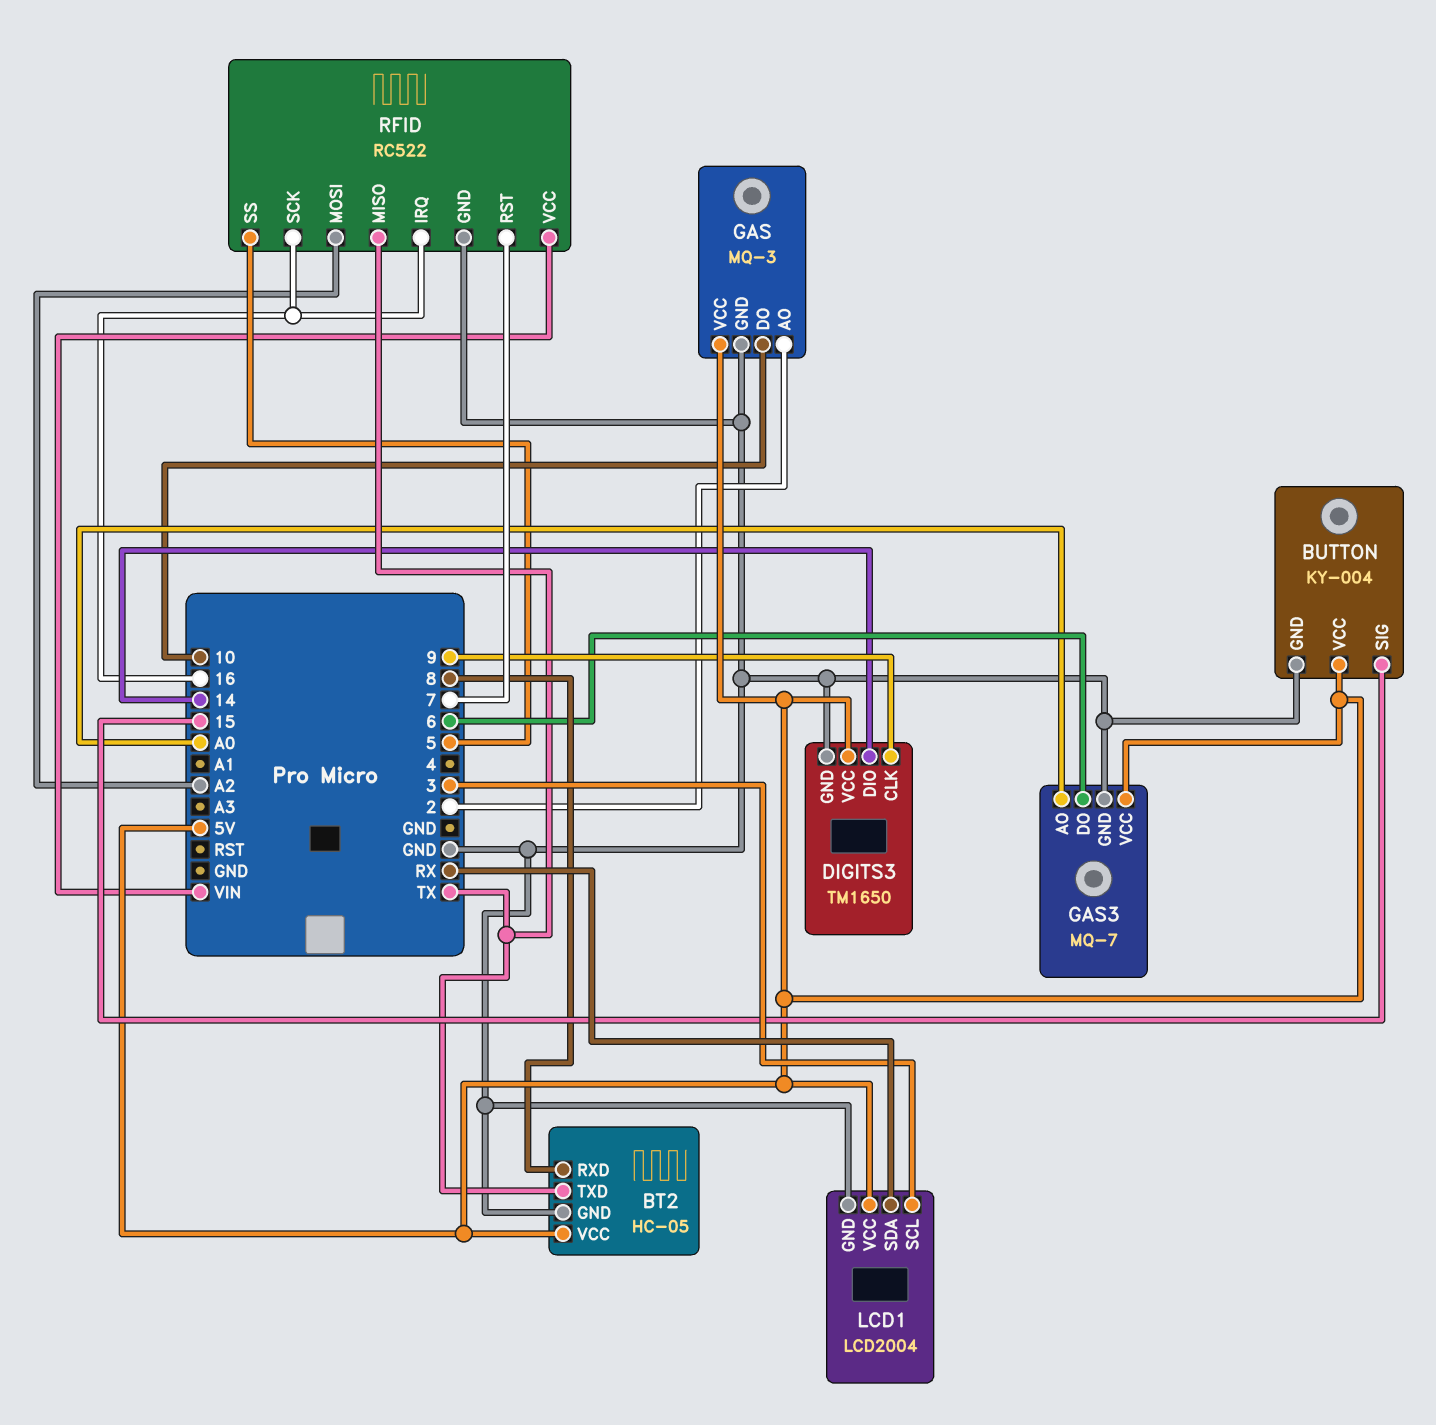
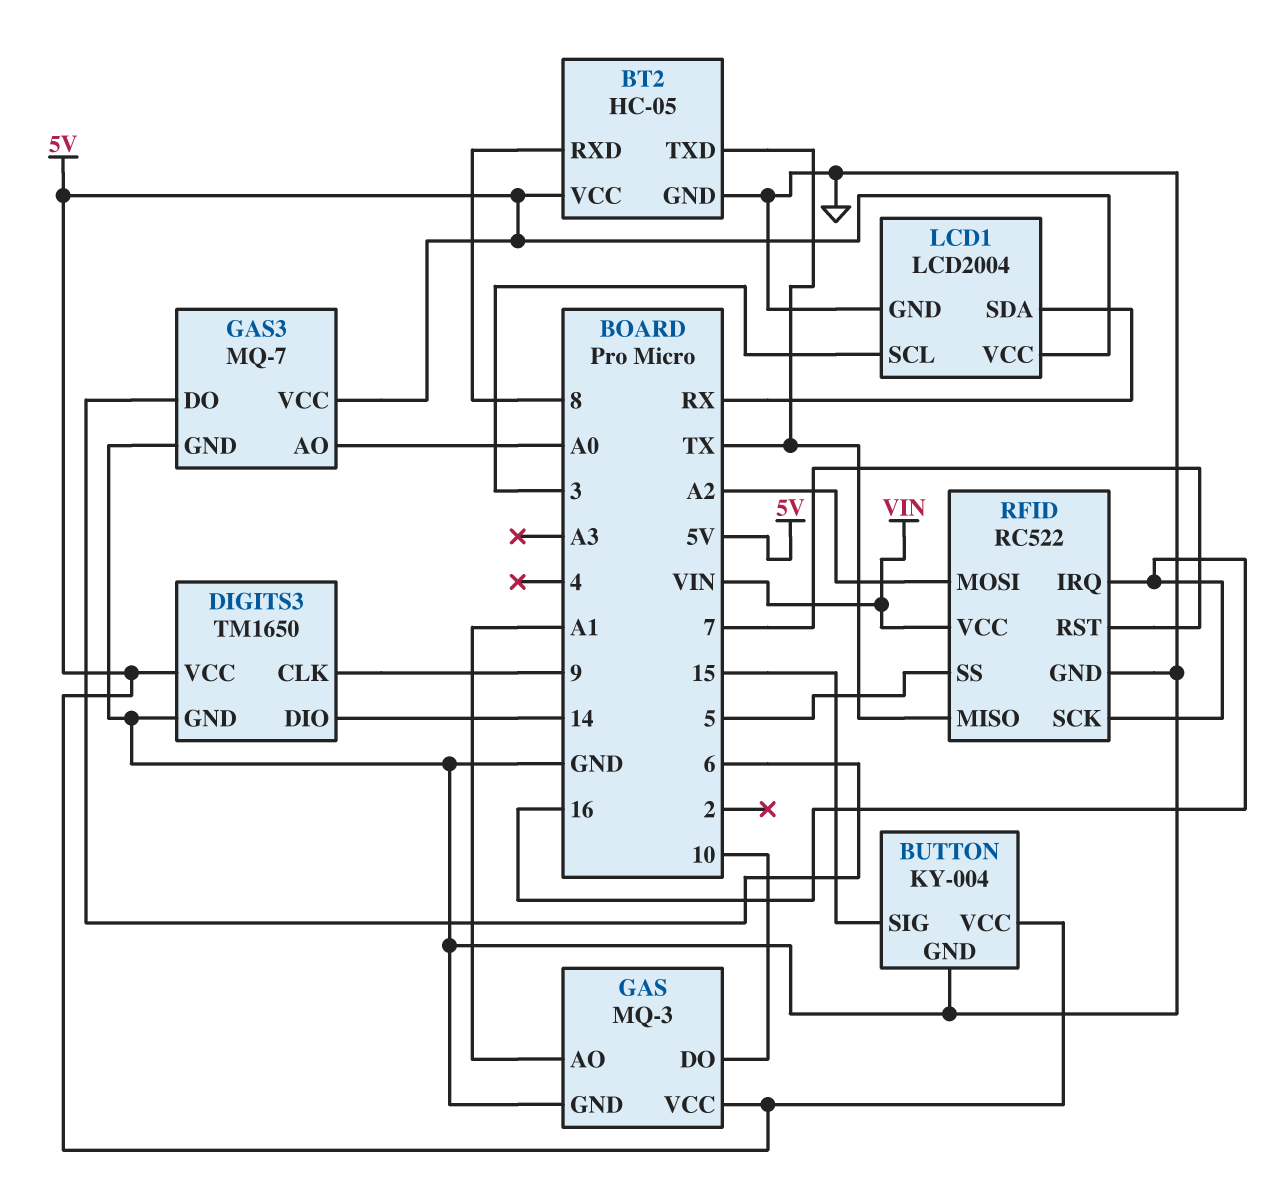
GAS pin AO: 2 -> A1

